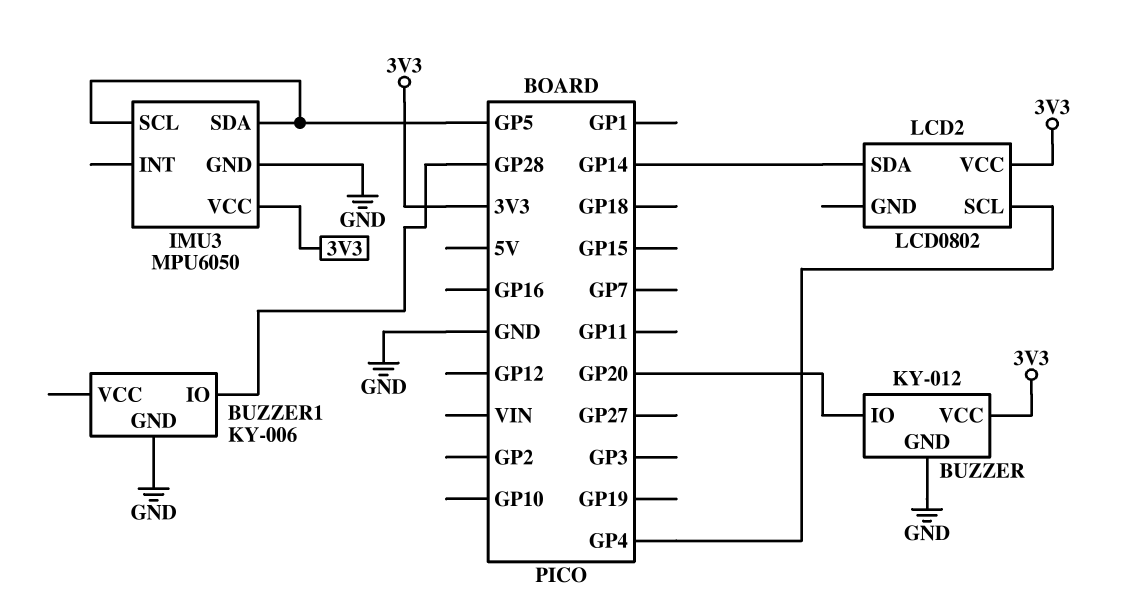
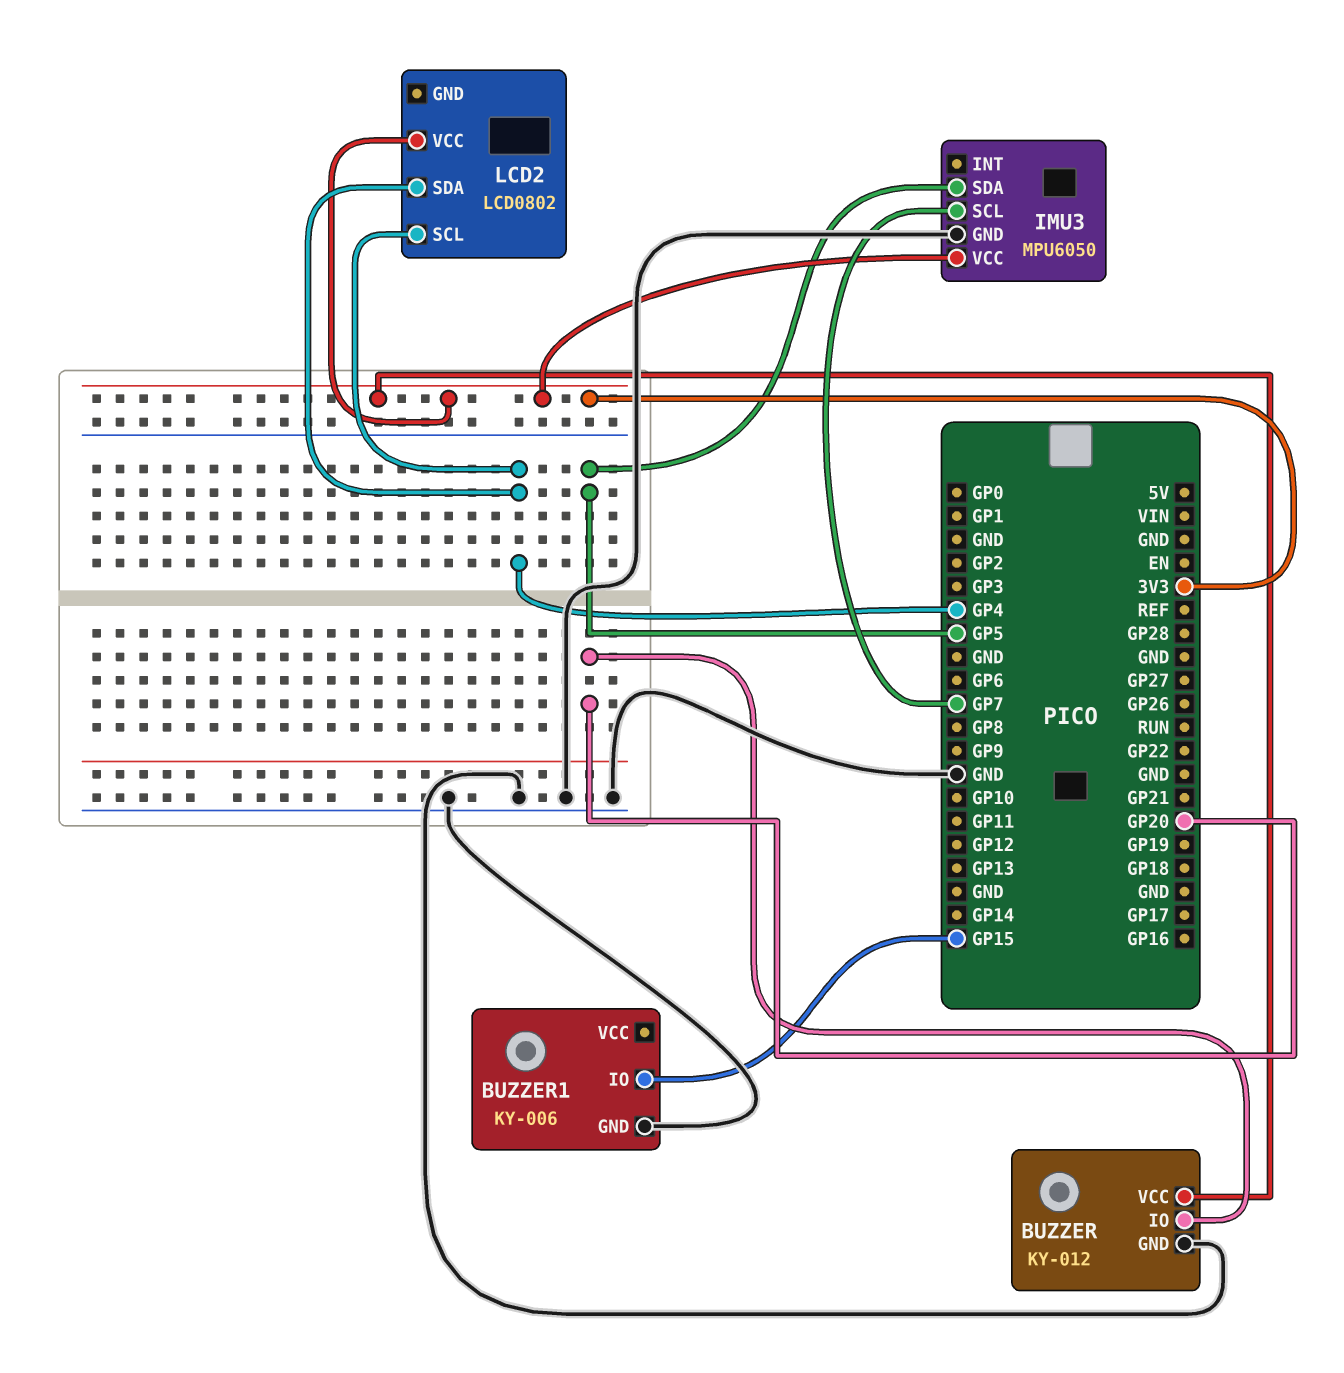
BUZZER1 pin IO: GP28 -> GP15
IMU3 pin SCL: GP5 -> GP7
LCD2 pin SDA: GP14 -> GP4

